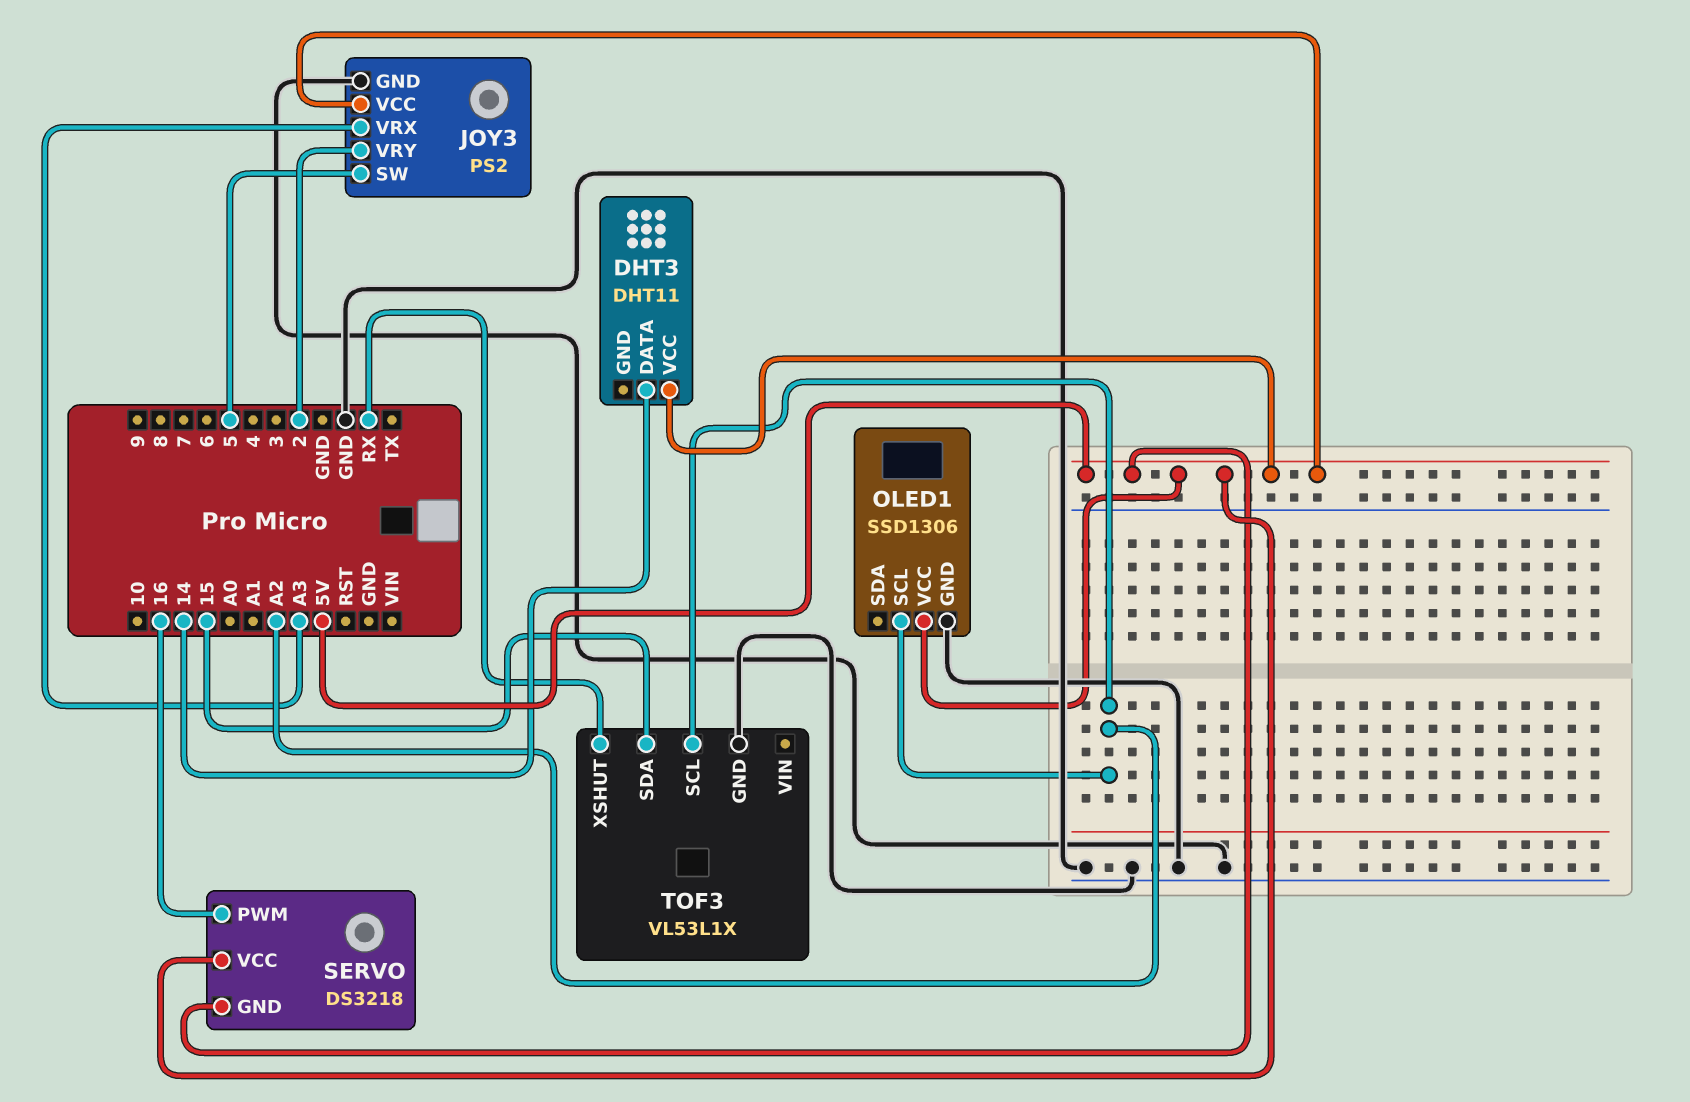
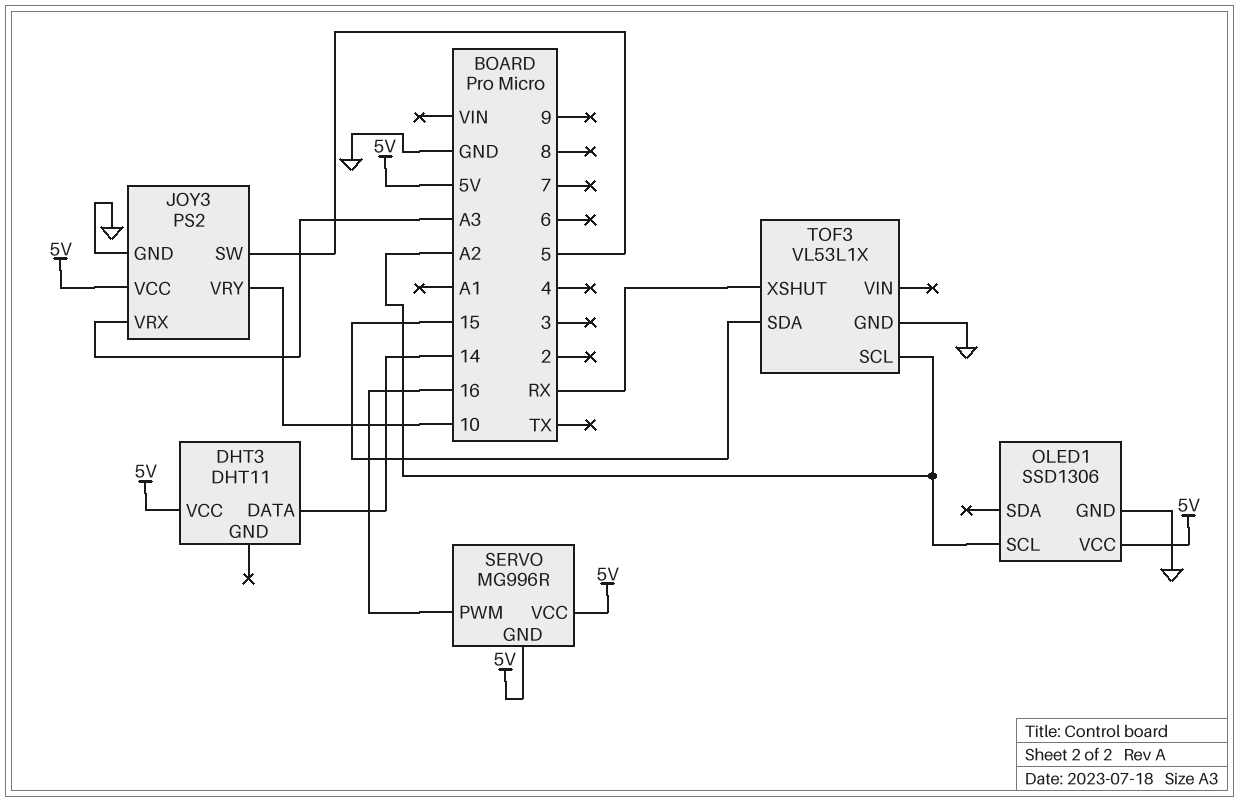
JOY3 pin VRY: 2 -> 10
SERVO: DS3218 -> MG996R

